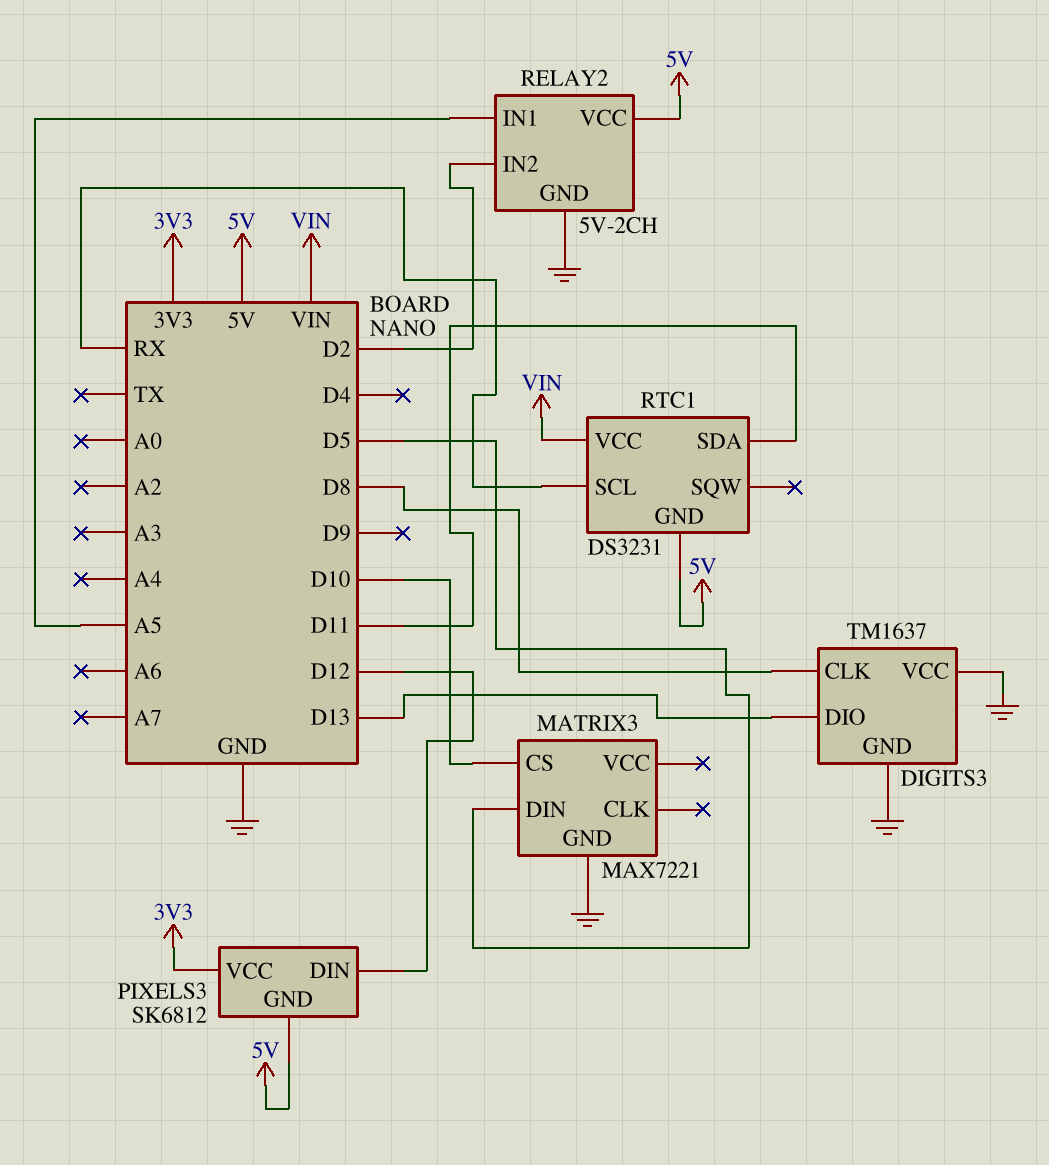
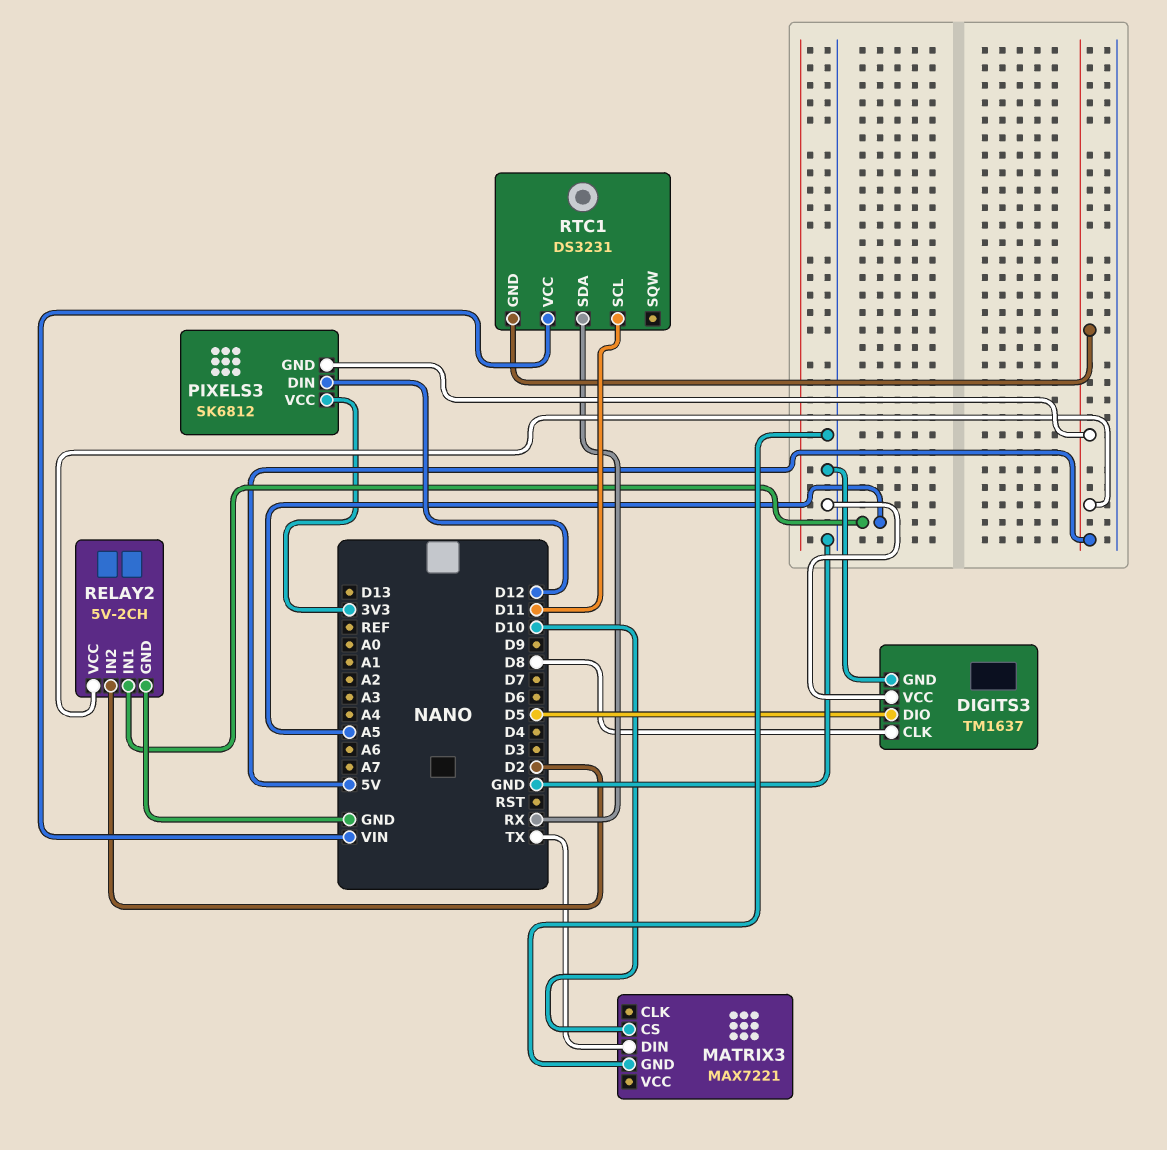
DIGITS3 pin DIO: D13 -> D5
MATRIX3 pin DIN: D5 -> TX
RTC1 pin SCL: RX -> D11
RTC1 pin SDA: D11 -> RX

